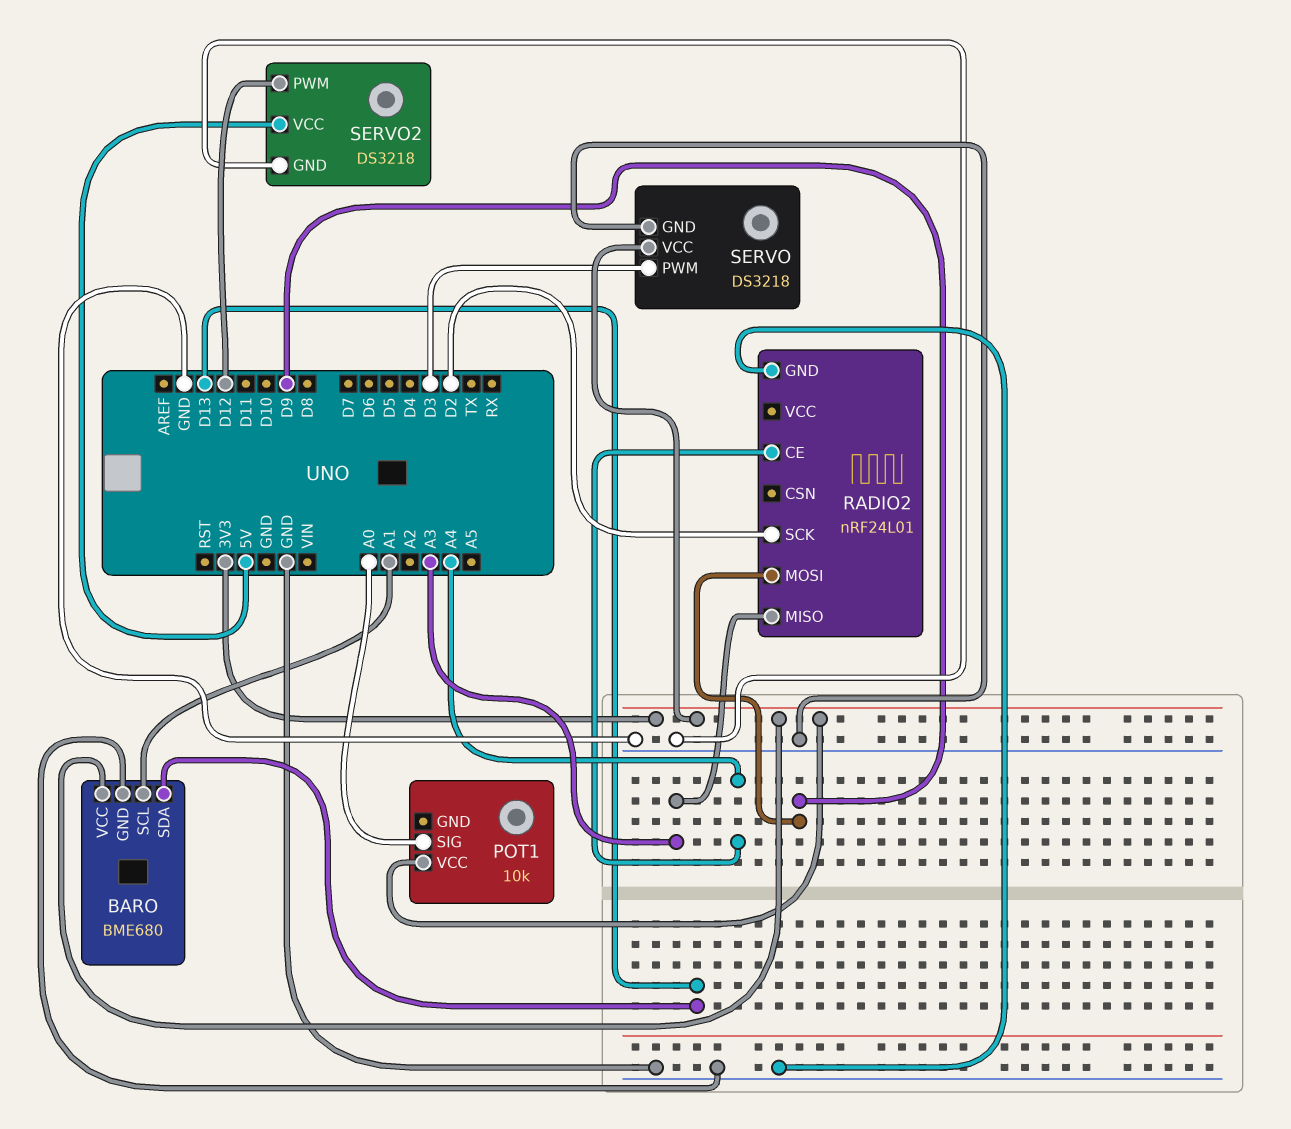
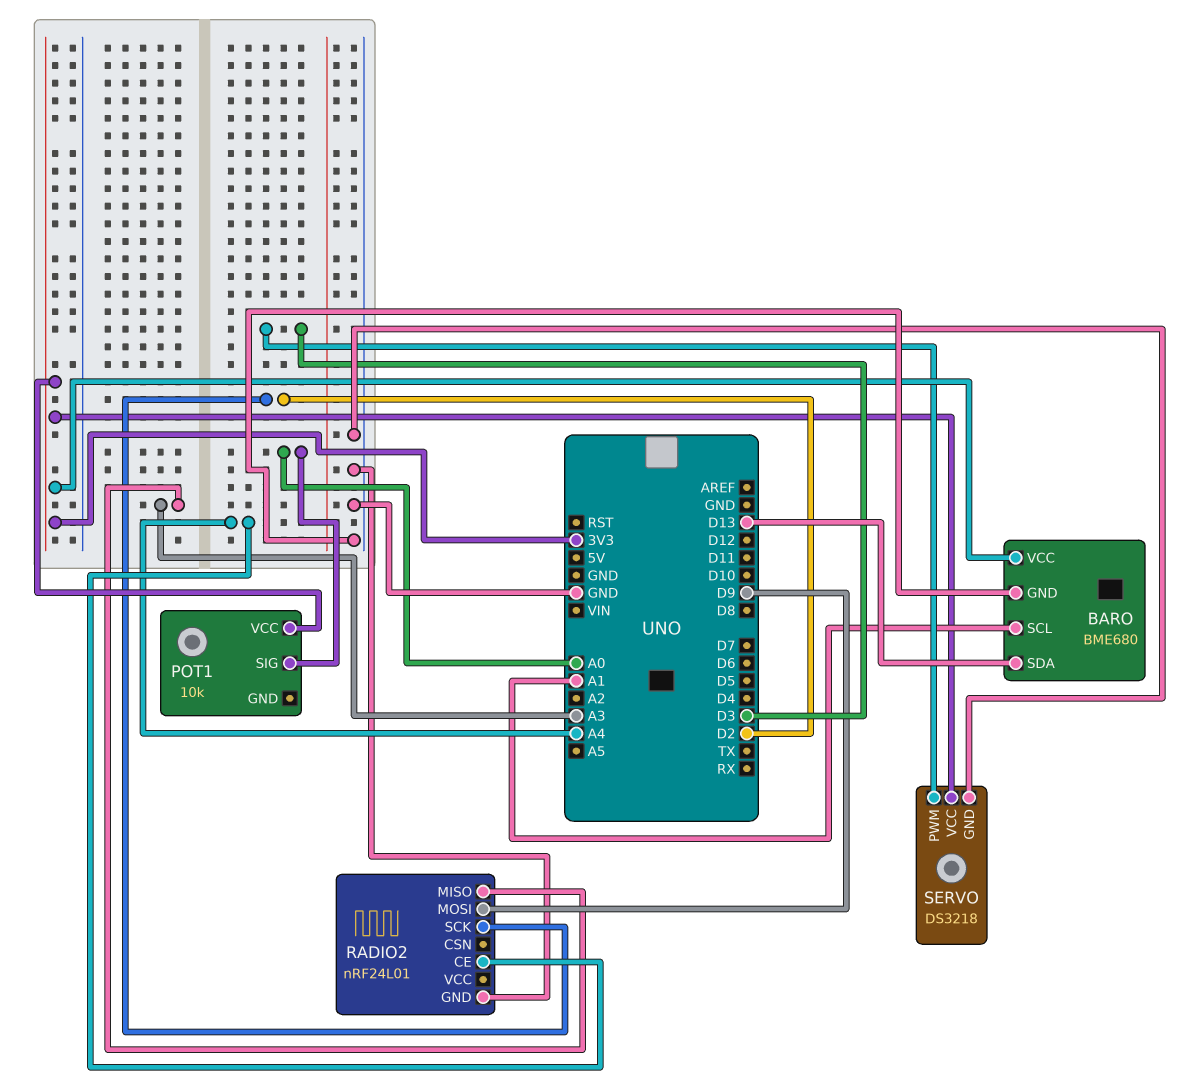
SERVO2: DS3218 -> none
SERVO2 pin GND: GND -> none
SERVO2 pin PWM: D12 -> none
SERVO2 pin VCC: 5V -> none

